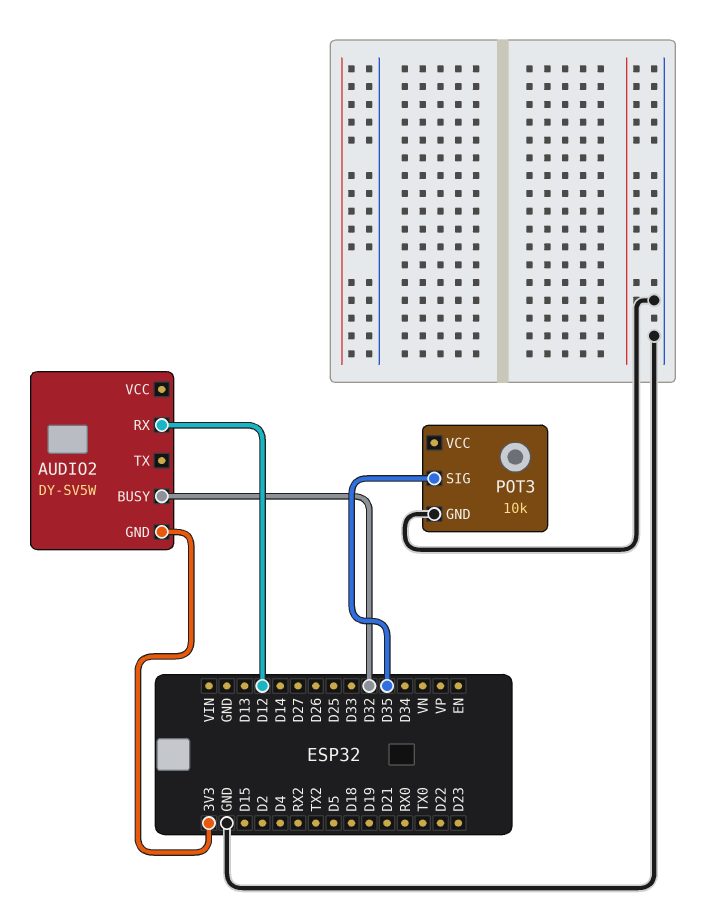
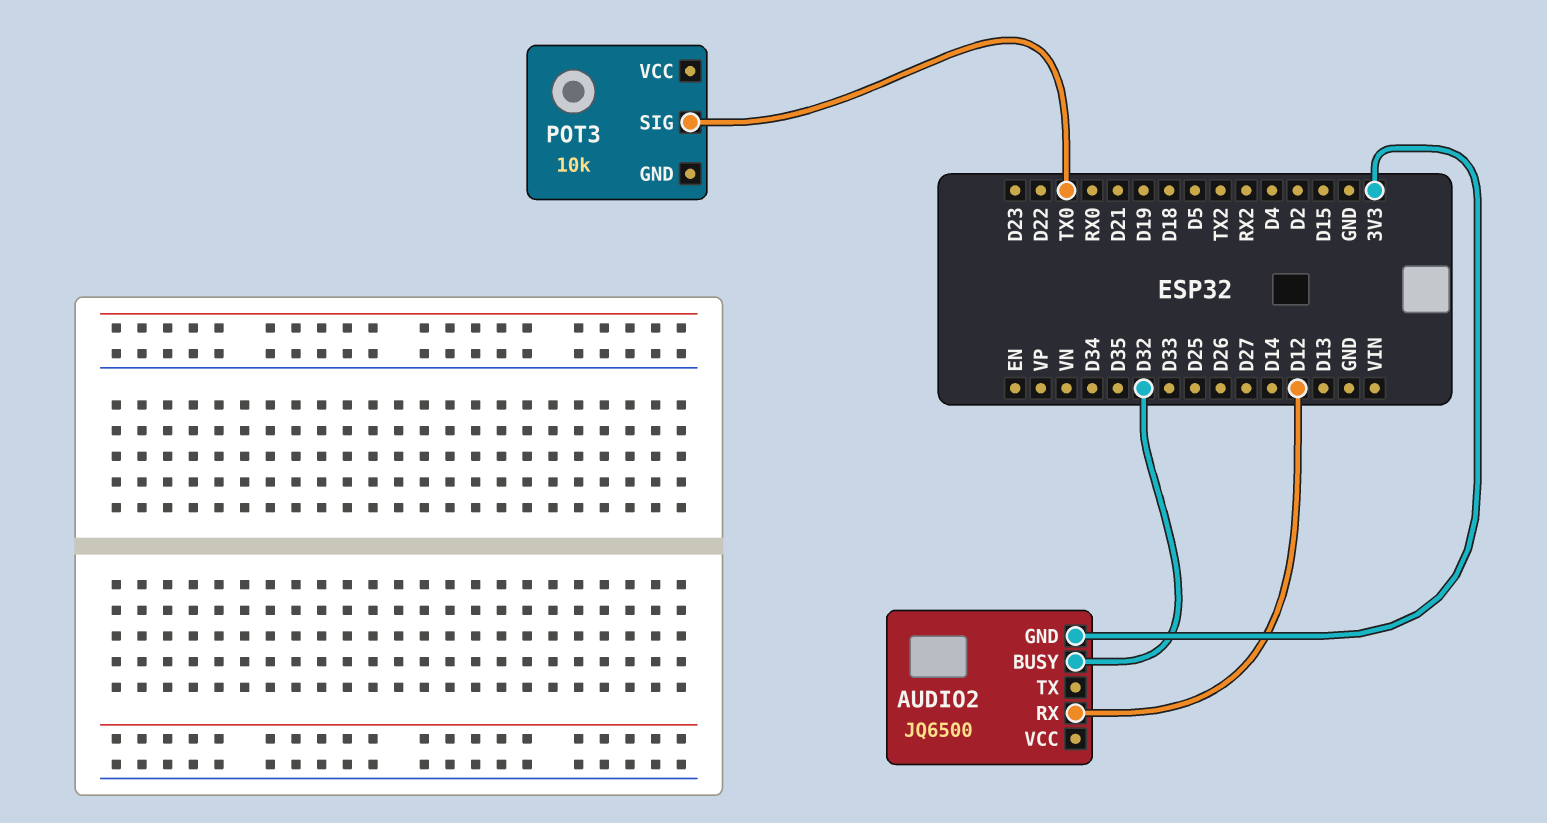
AUDIO2: DY-SV5W -> JQ6500
POT3 pin GND: GND -> none
POT3 pin SIG: D35 -> TX0

